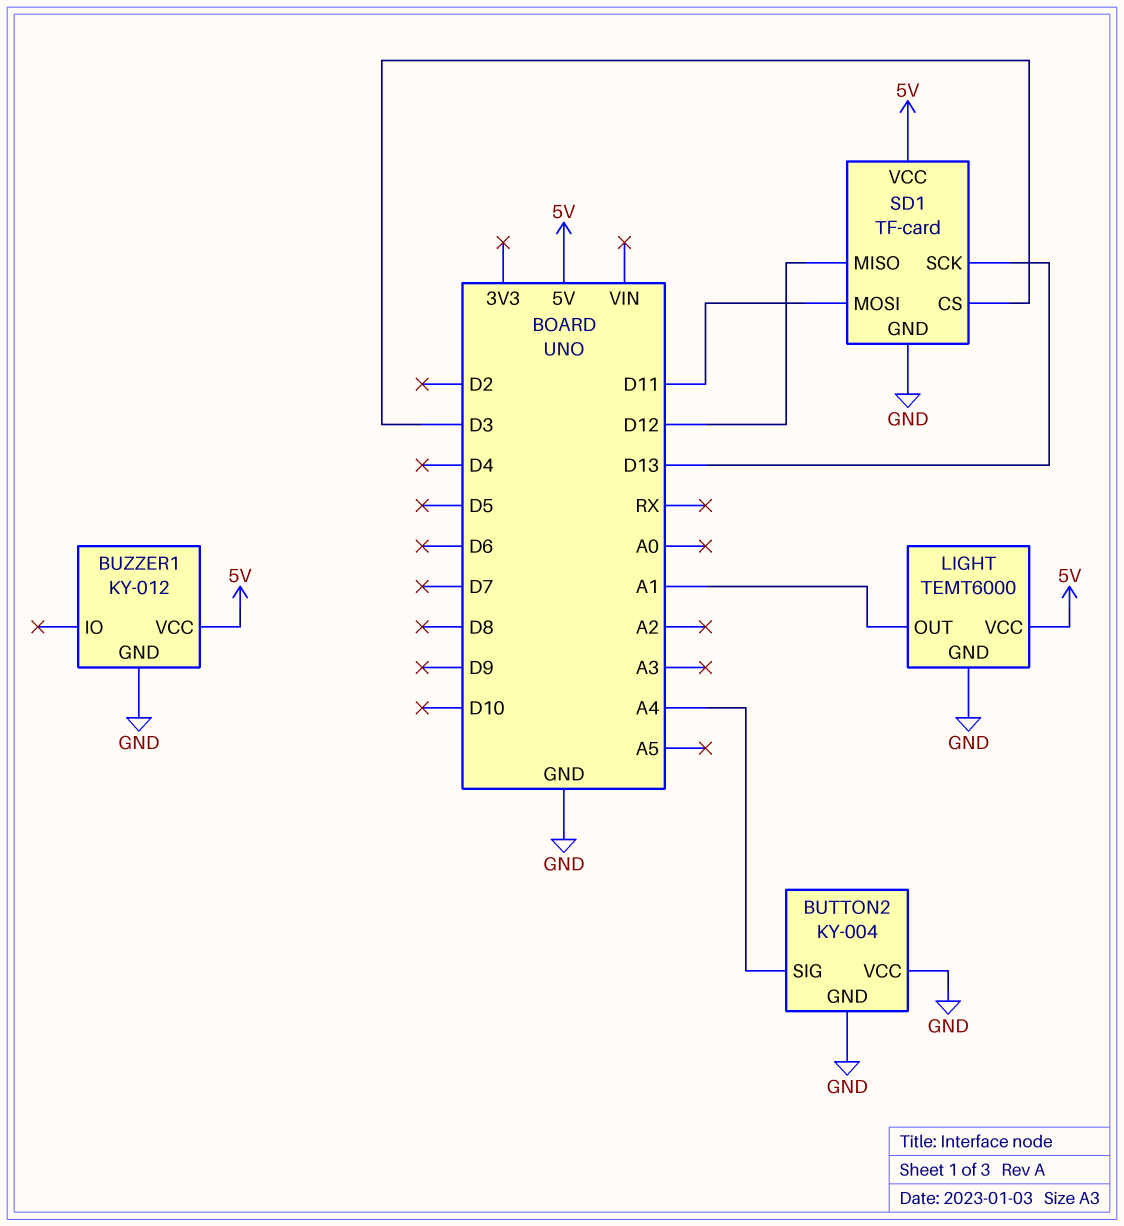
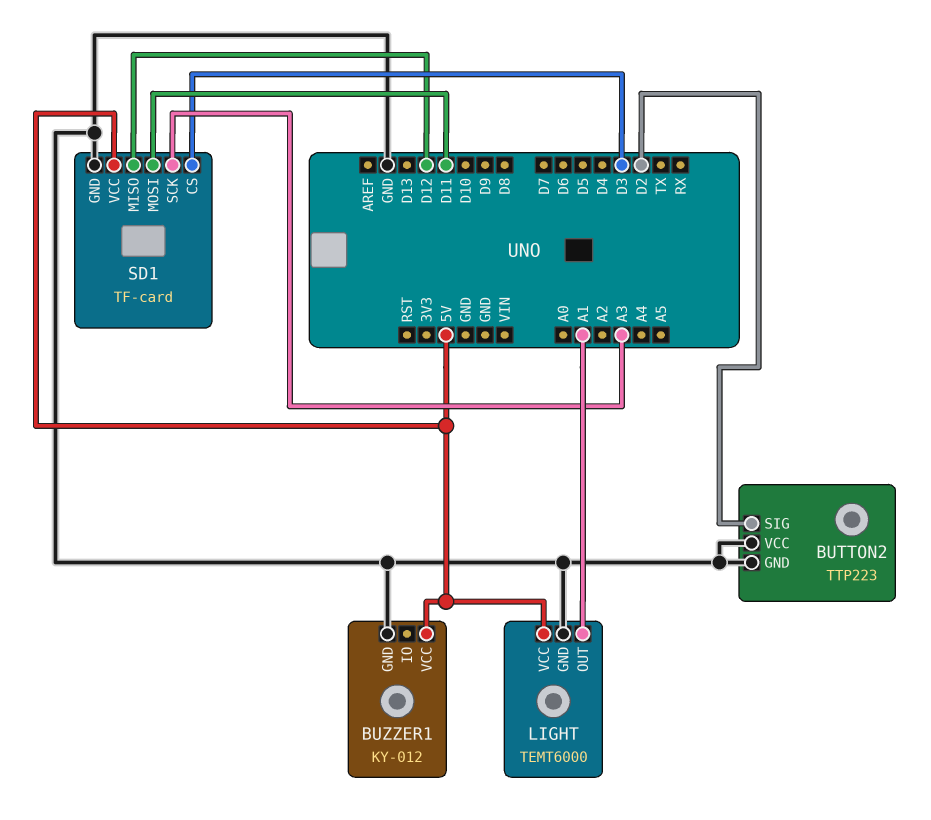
BUTTON2: KY-004 -> TTP223
BUTTON2 pin SIG: A4 -> D2
SD1 pin SCK: D13 -> A3

